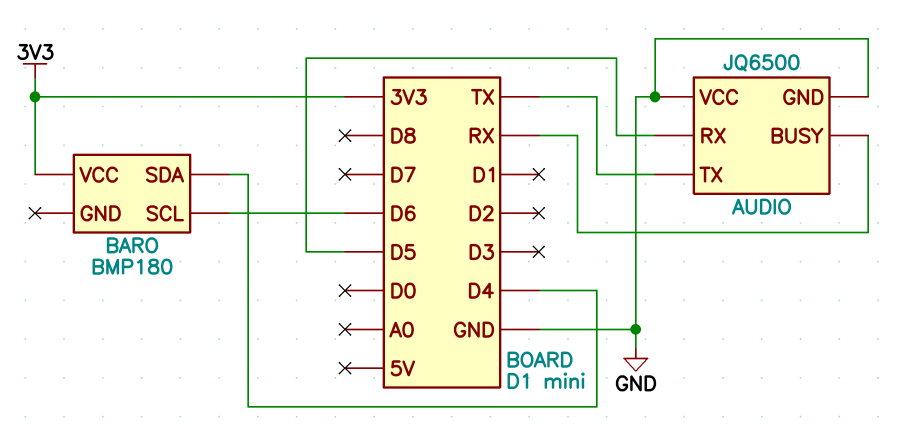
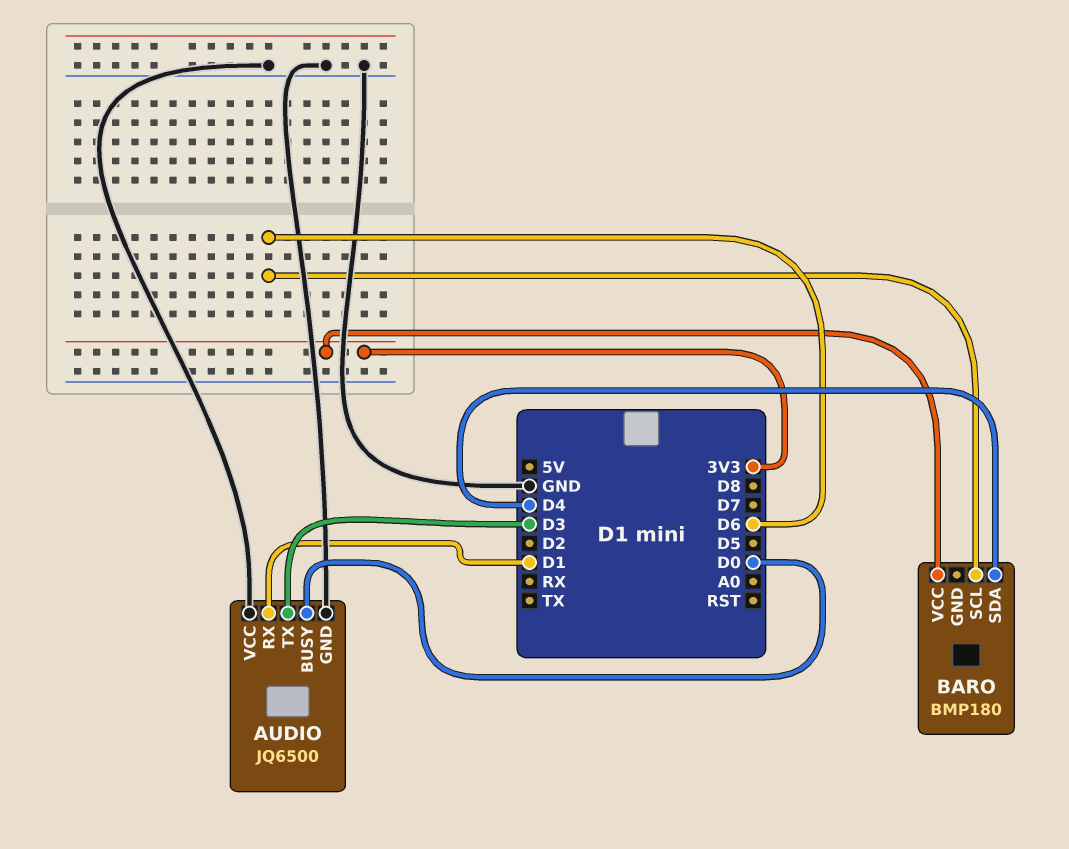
AUDIO pin BUSY: RX -> D0
AUDIO pin RX: D5 -> D1
AUDIO pin TX: TX -> D3

